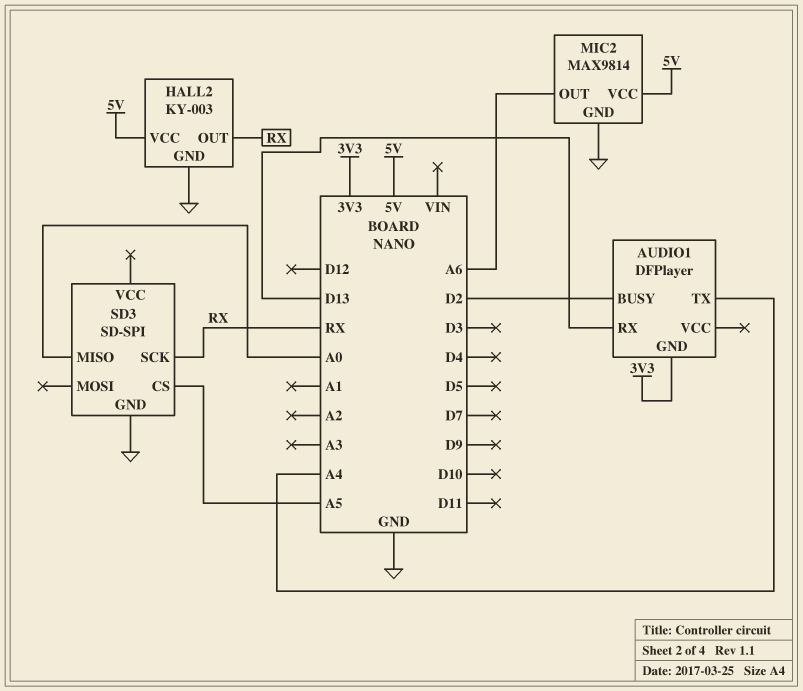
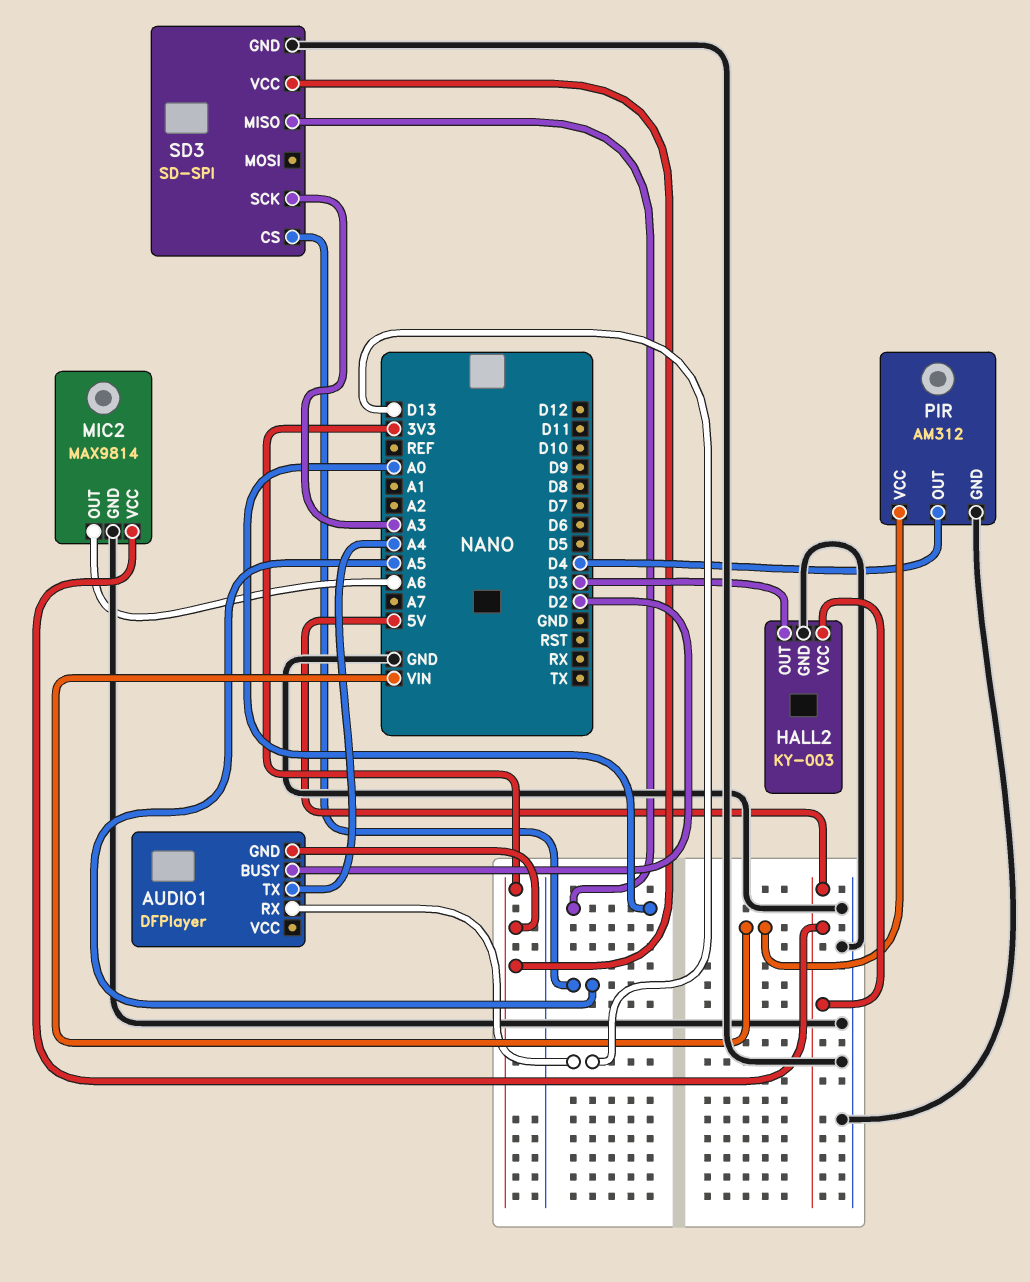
HALL2 pin OUT: RX -> D3
PIR: none -> AM312
PIR pin GND: none -> GND
PIR pin OUT: none -> D4
PIR pin VCC: none -> VIN
SD3 pin SCK: RX -> A3
SD3 pin VCC: none -> 3V3

